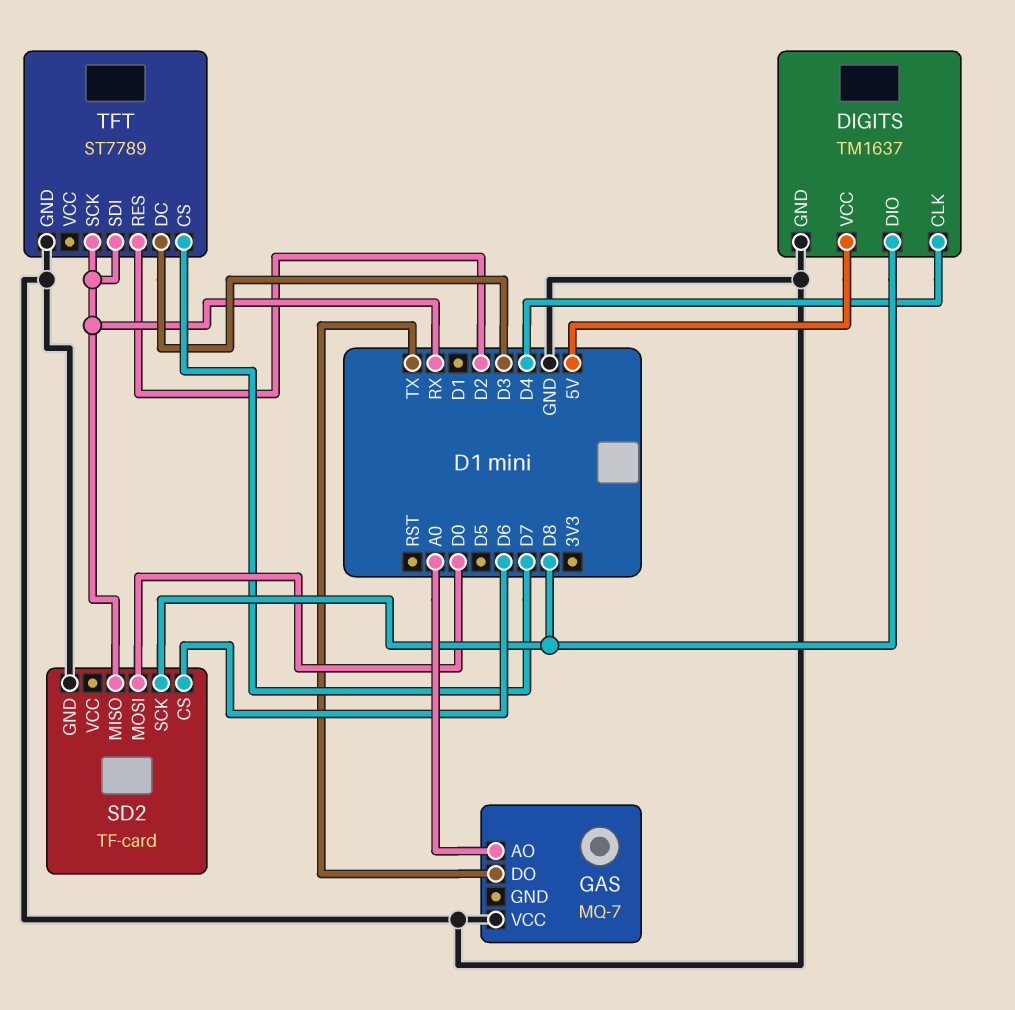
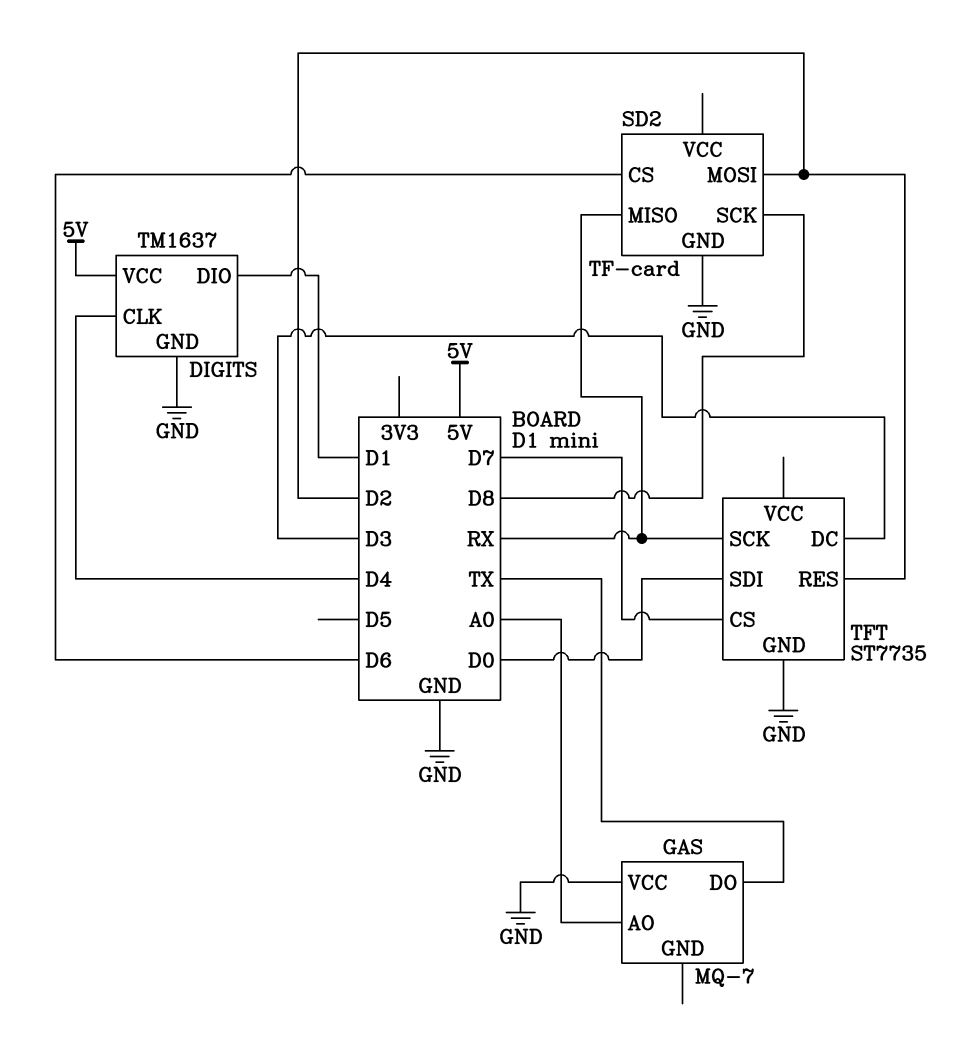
DIGITS pin DIO: D8 -> D1
SD2 pin MOSI: D0 -> D2
TFT: ST7789 -> ST7735
TFT pin SDI: RX -> D0

